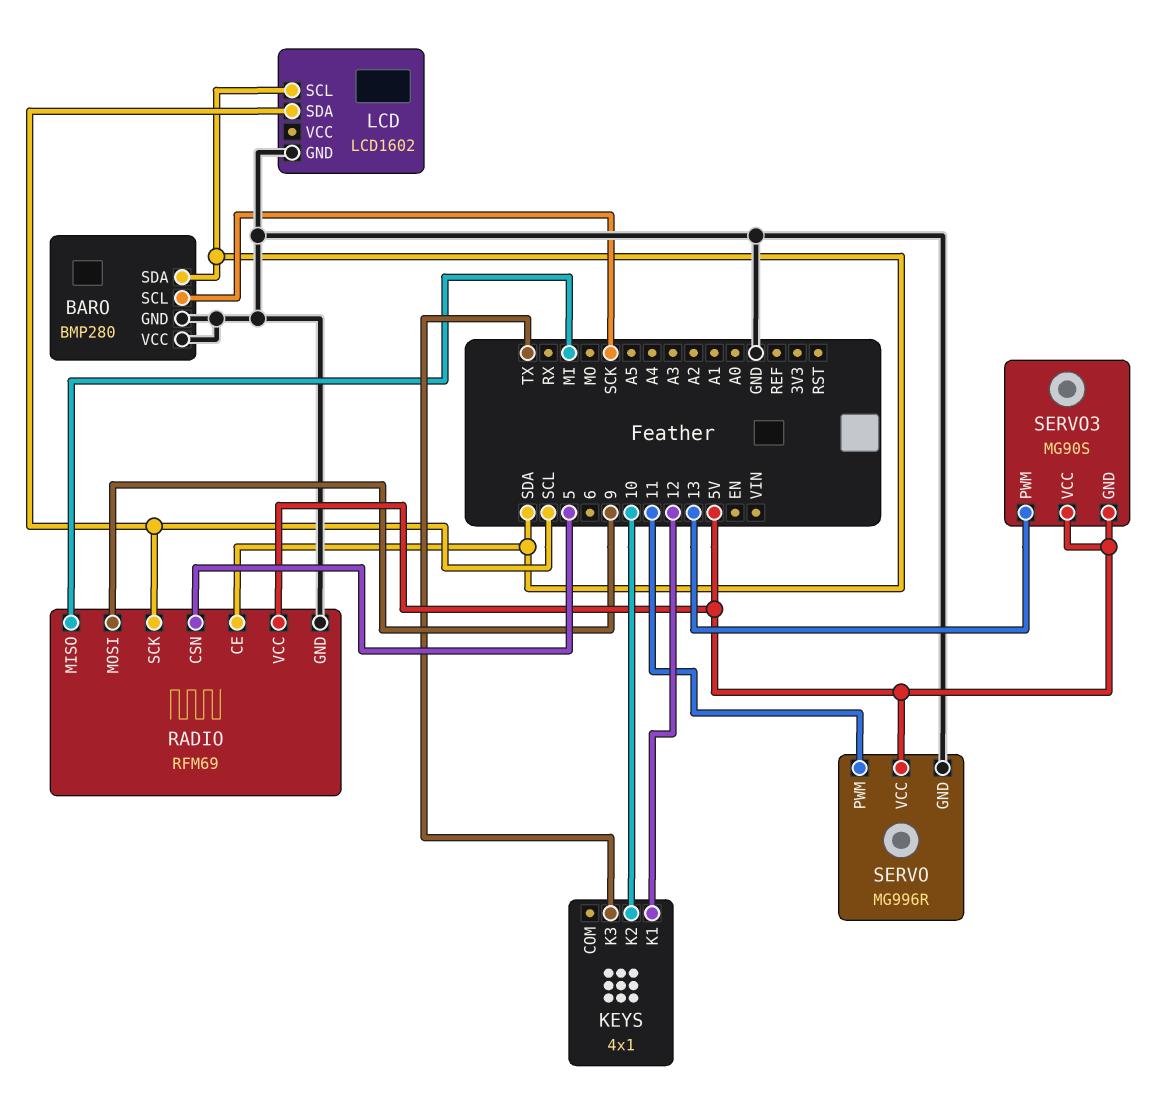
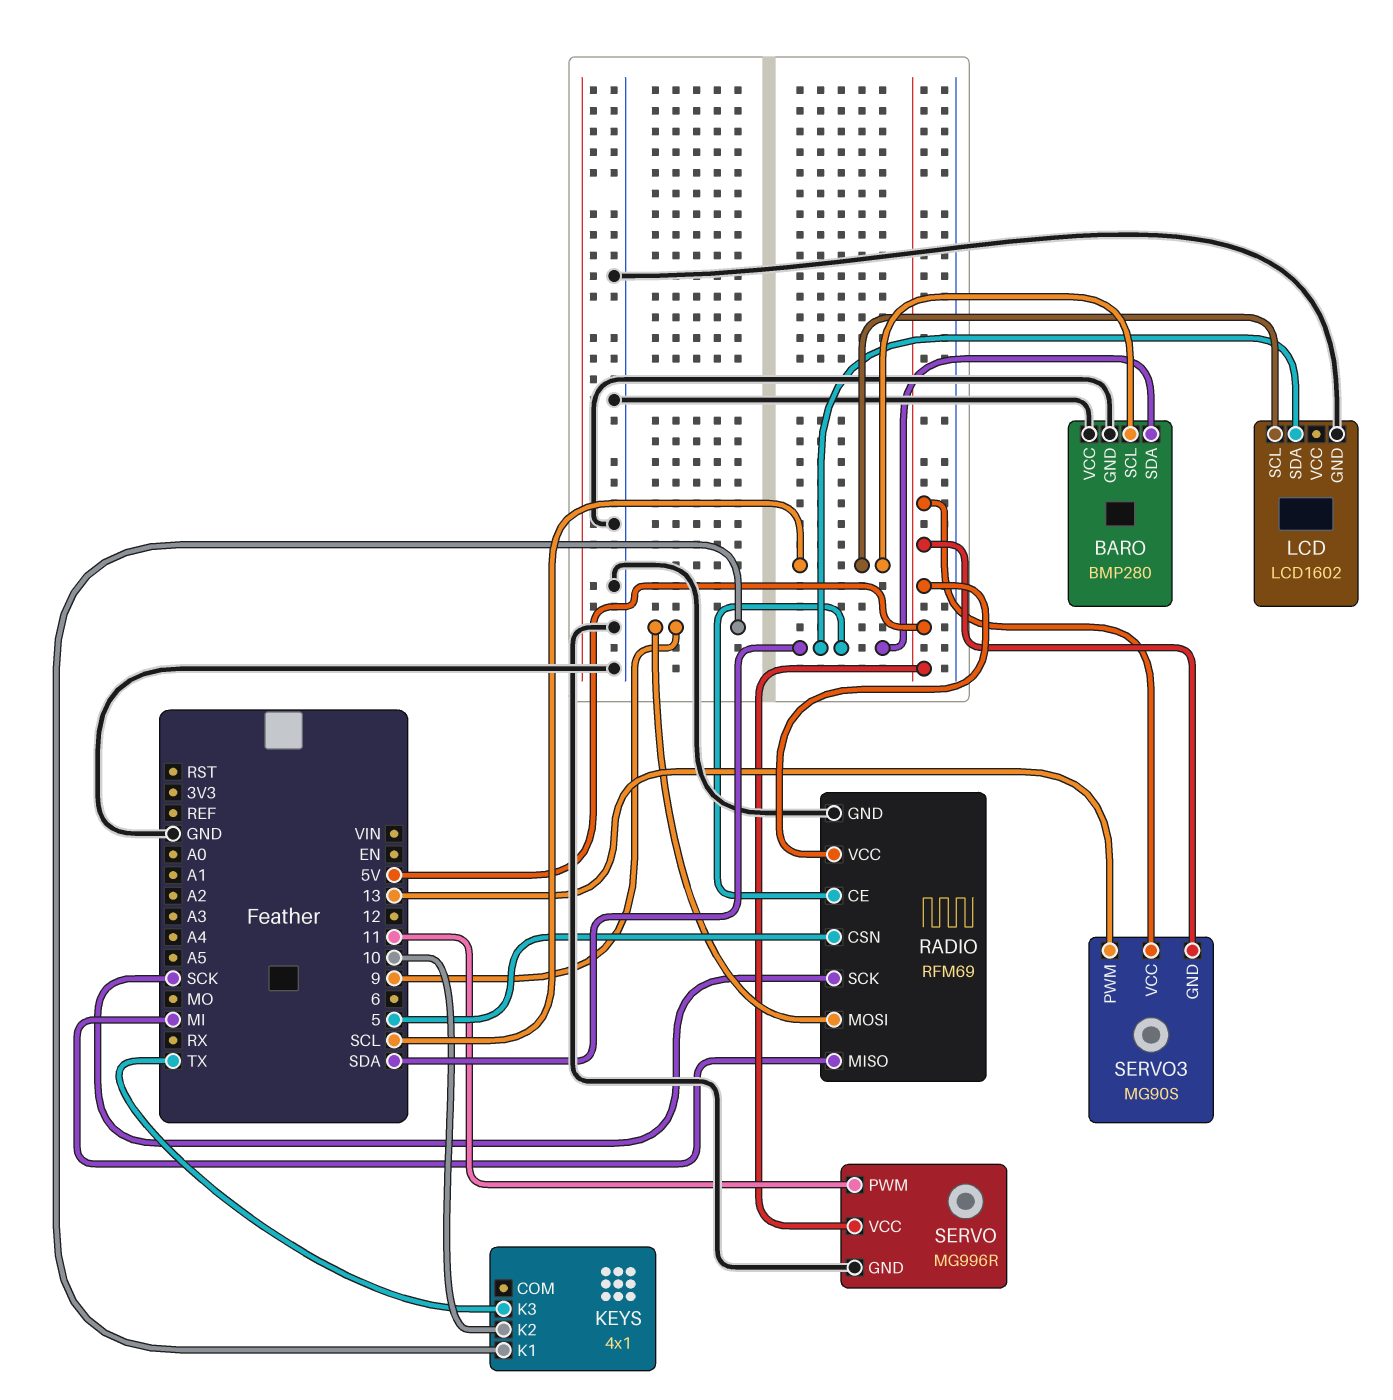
BARO pin SCL: SCK -> SCL
KEYS pin K1: 12 -> 9
LCD pin SCL: SDA -> SCL
LCD pin SDA: SCL -> SDA
RADIO pin SCK: SCL -> SCK

